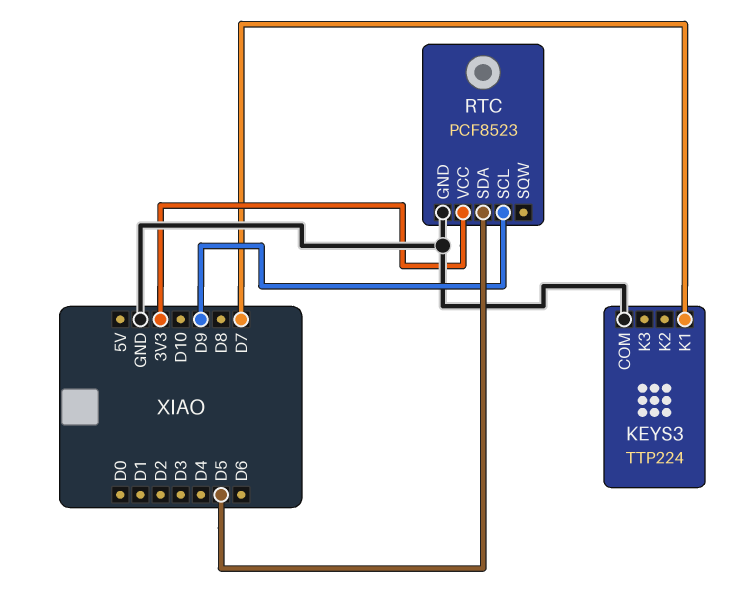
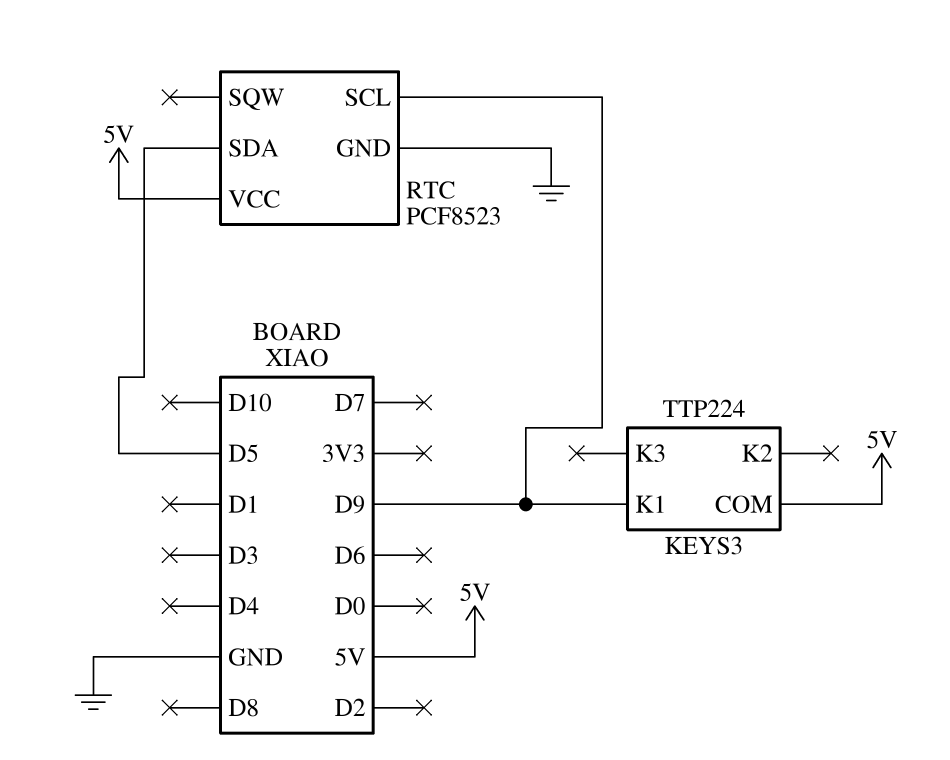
KEYS3 pin COM: GND -> 5V
KEYS3 pin K1: D7 -> D9
RTC pin VCC: 3V3 -> 5V

